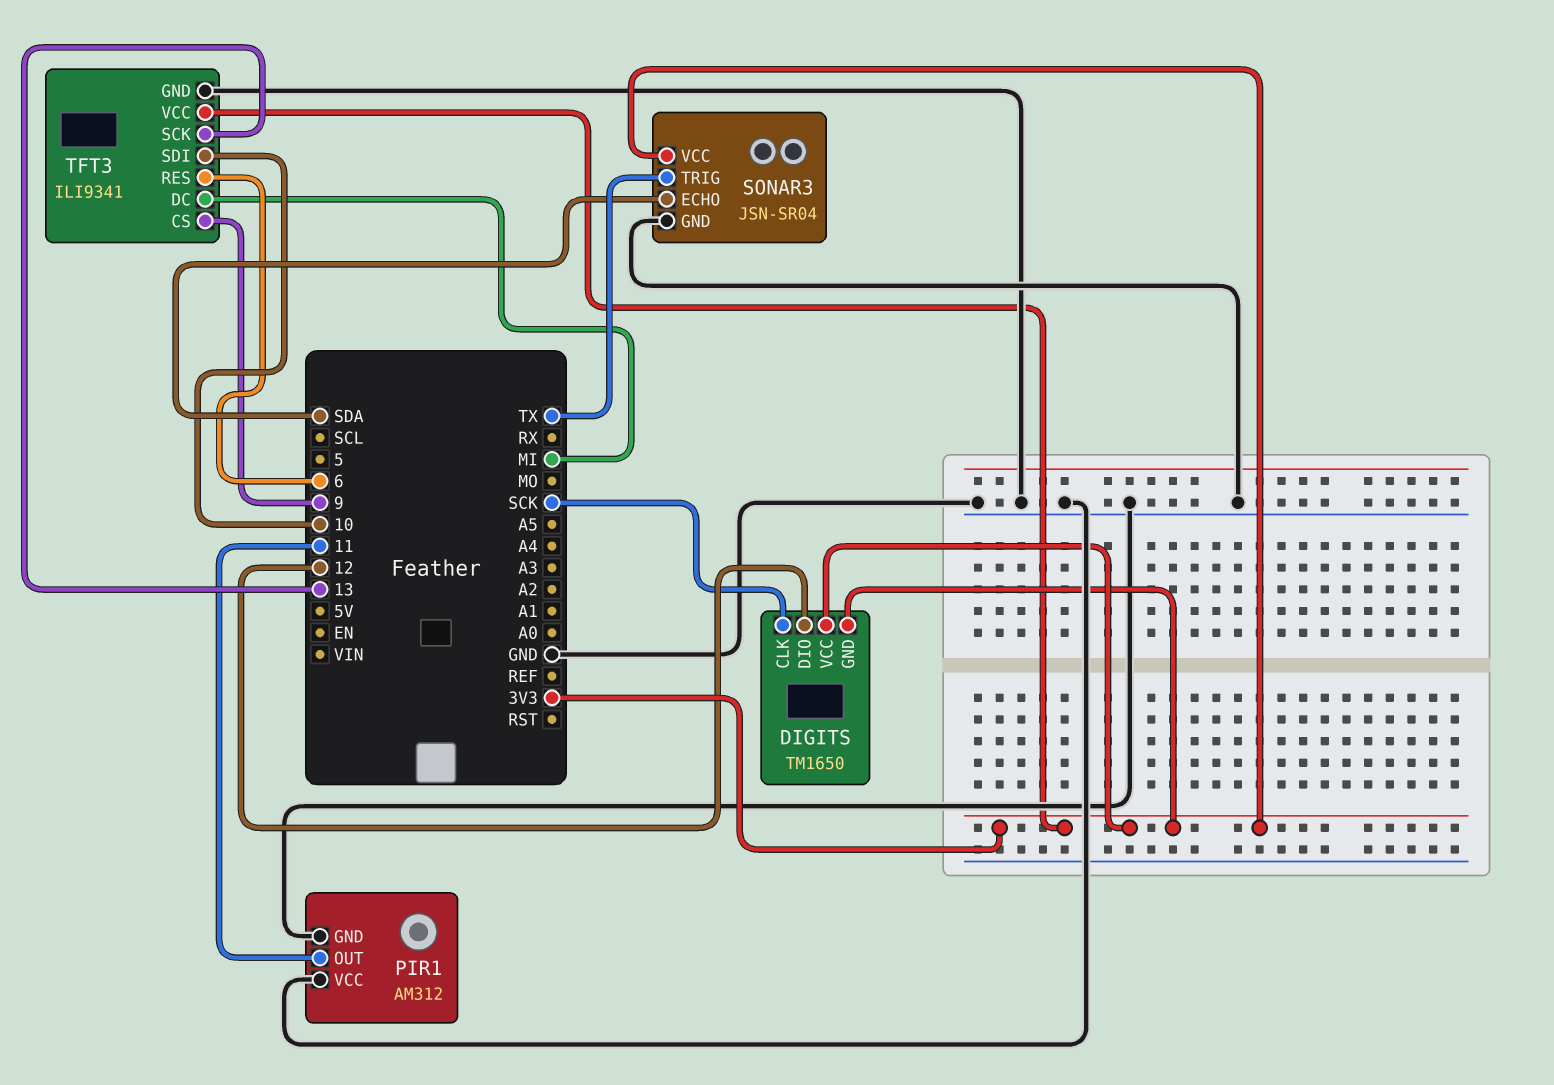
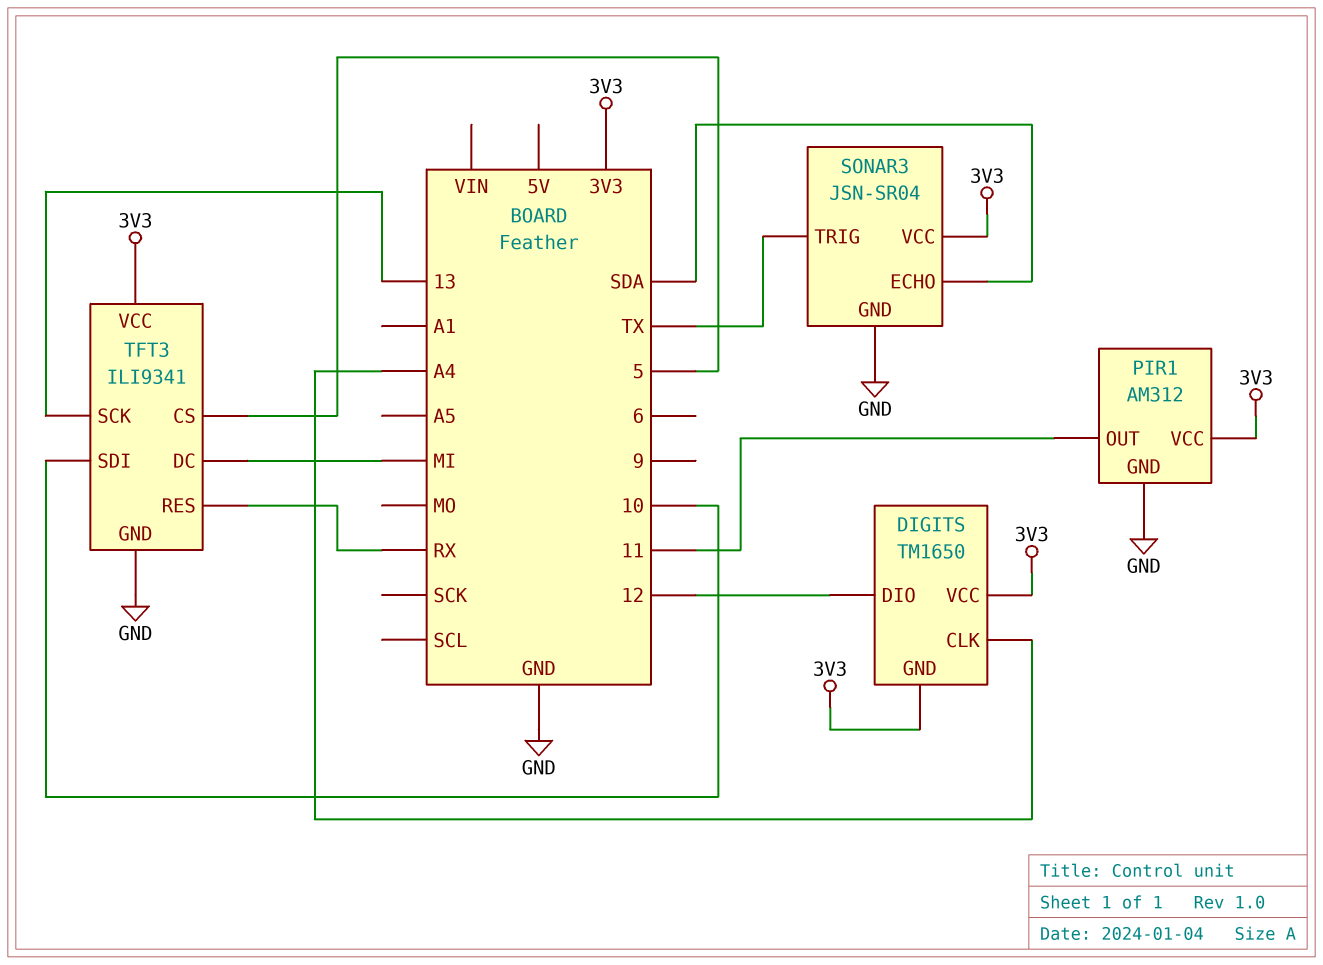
DIGITS pin CLK: SCK -> A4
PIR1 pin VCC: GND -> 3V3
TFT3 pin CS: 9 -> 5
TFT3 pin RES: 6 -> RX

